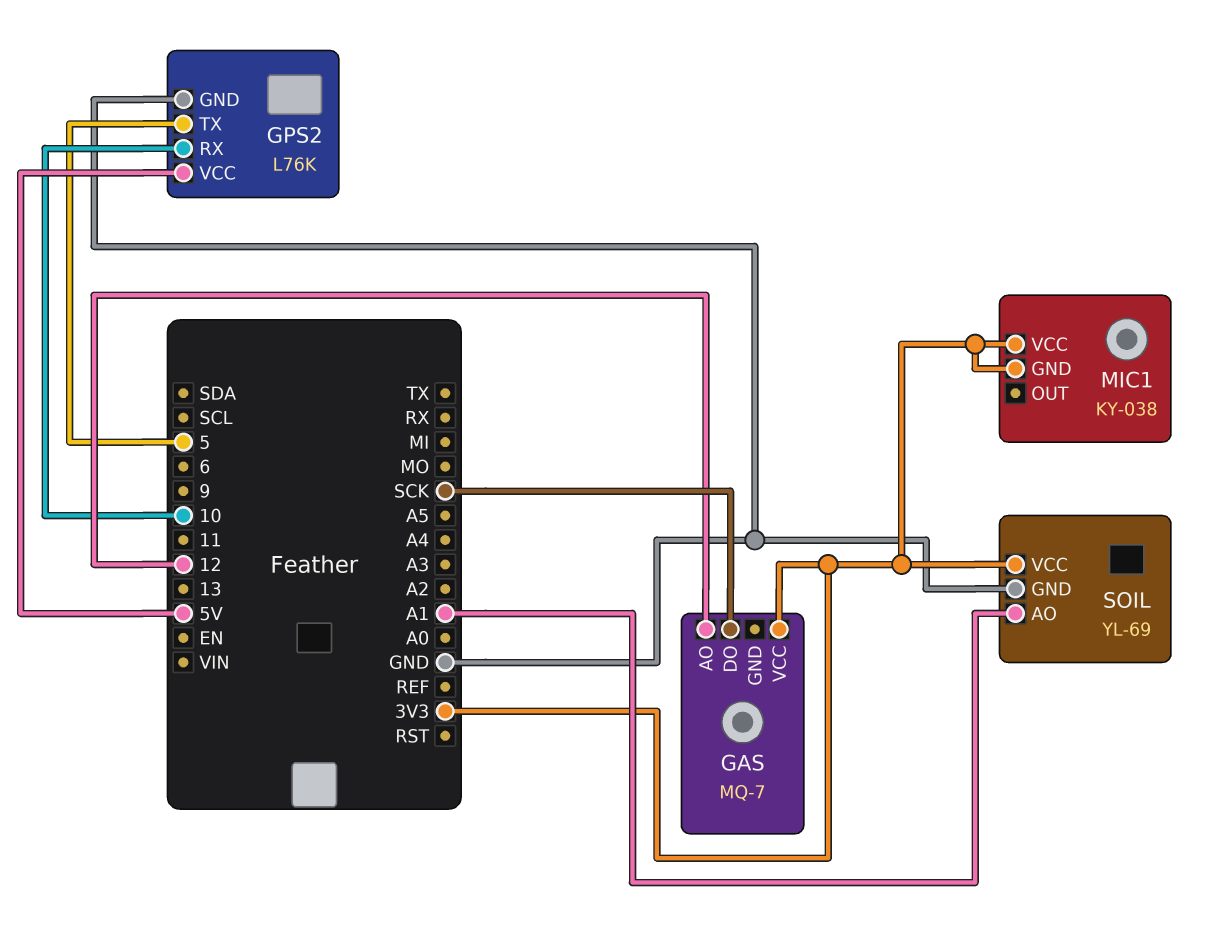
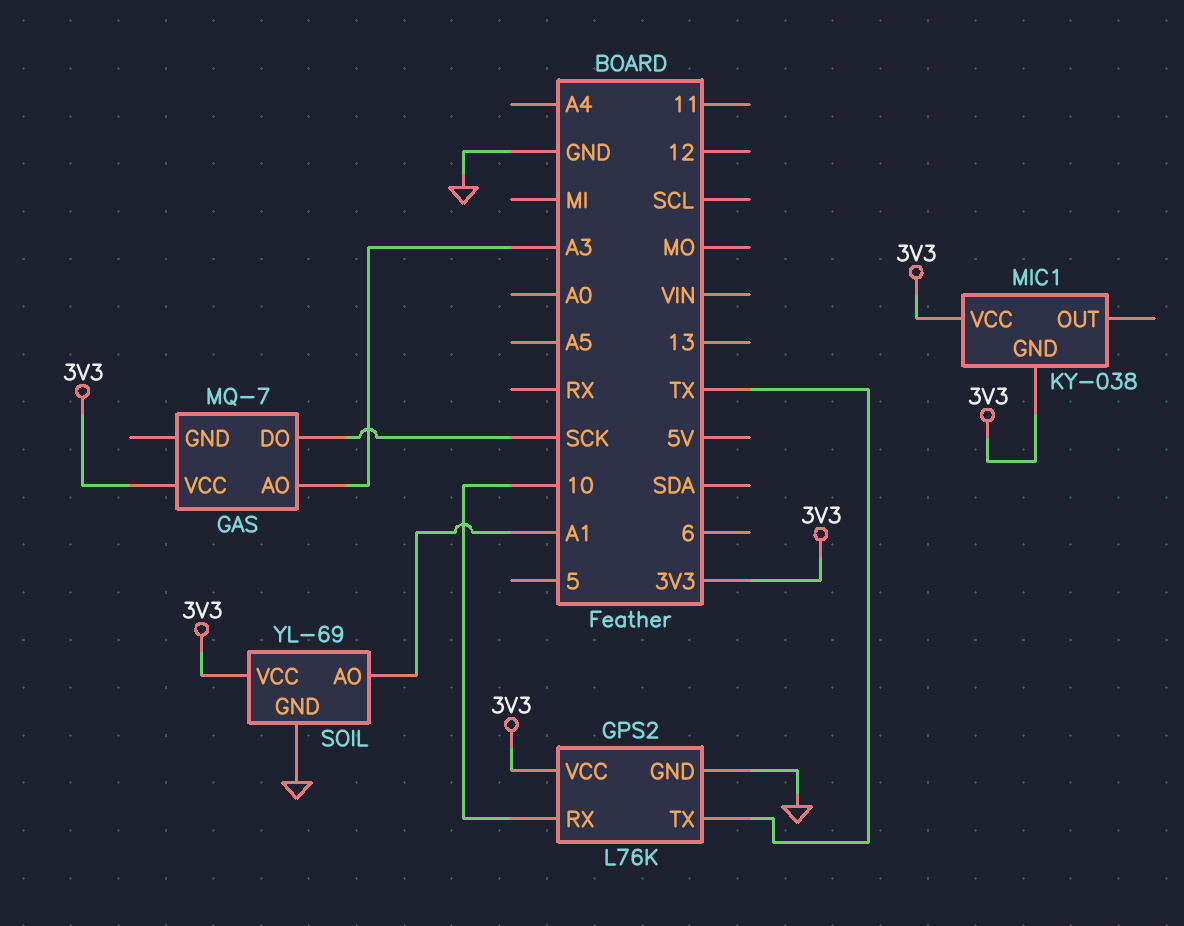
GAS pin AO: 12 -> A3
GPS2 pin TX: 5 -> TX
GPS2 pin VCC: 5V -> 3V3

